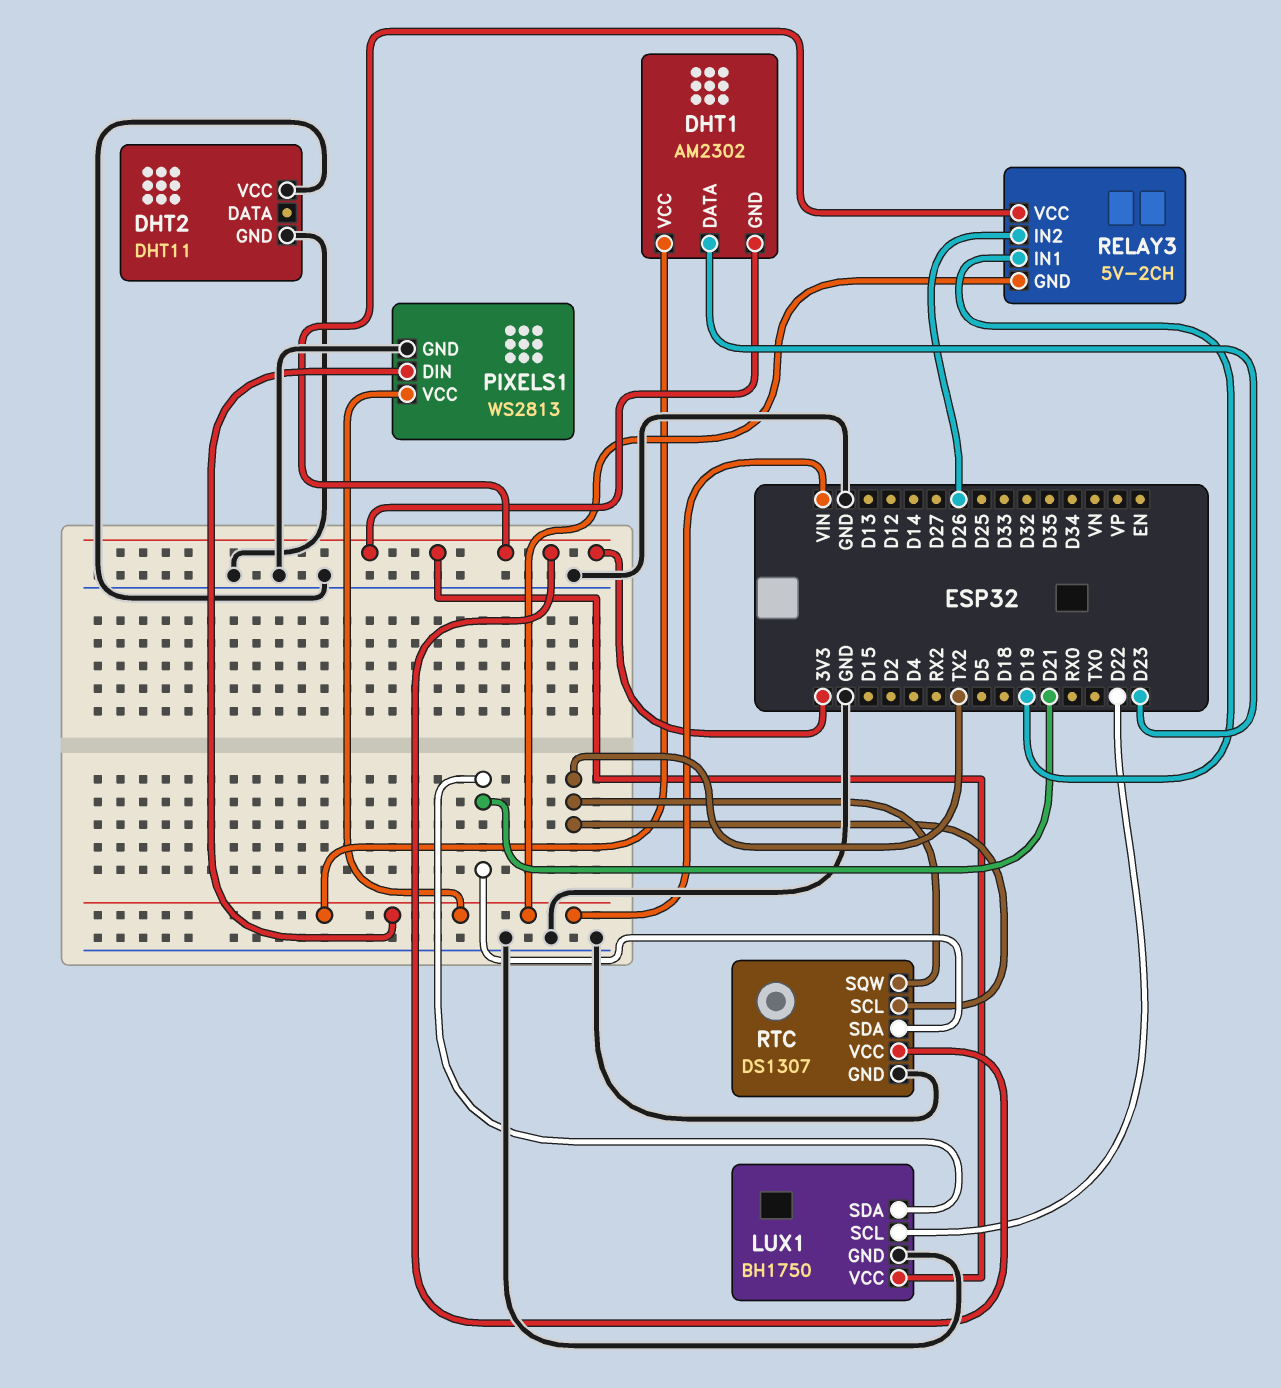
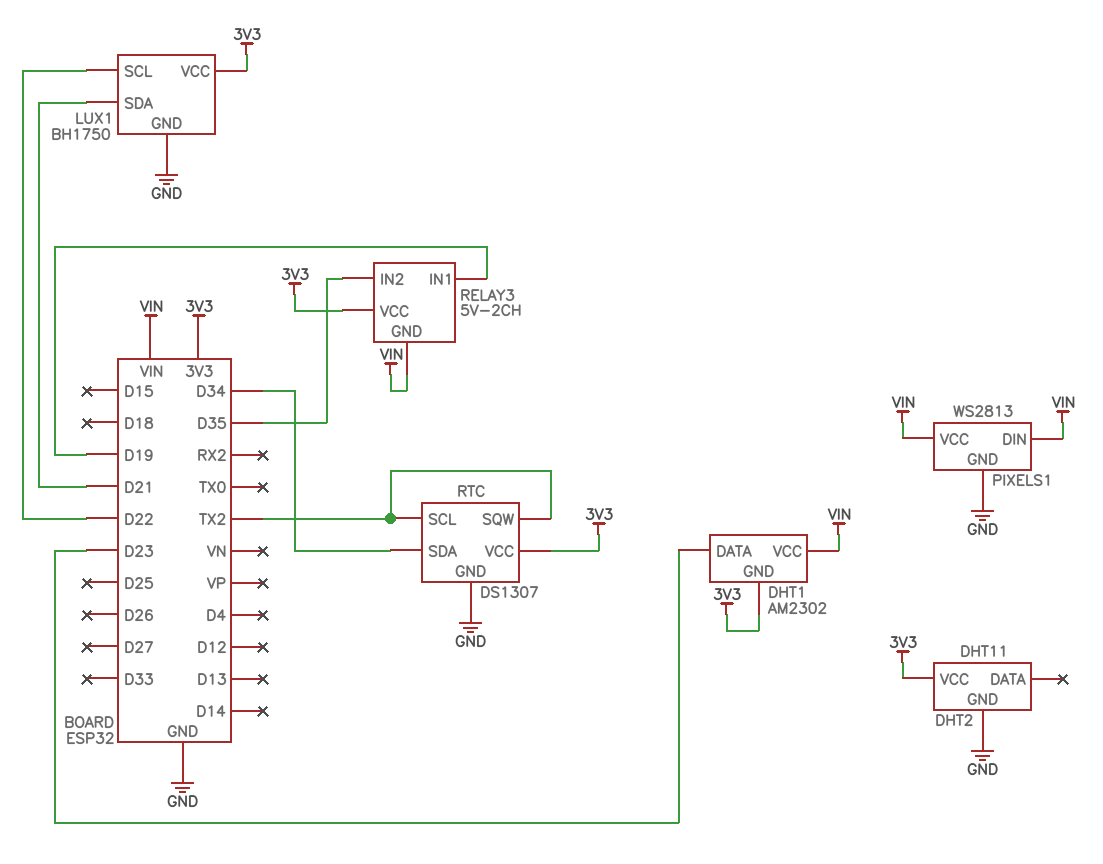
DHT2 pin VCC: GND -> 3V3
RELAY3 pin IN2: D26 -> D35
RTC pin SDA: D21 -> D34

